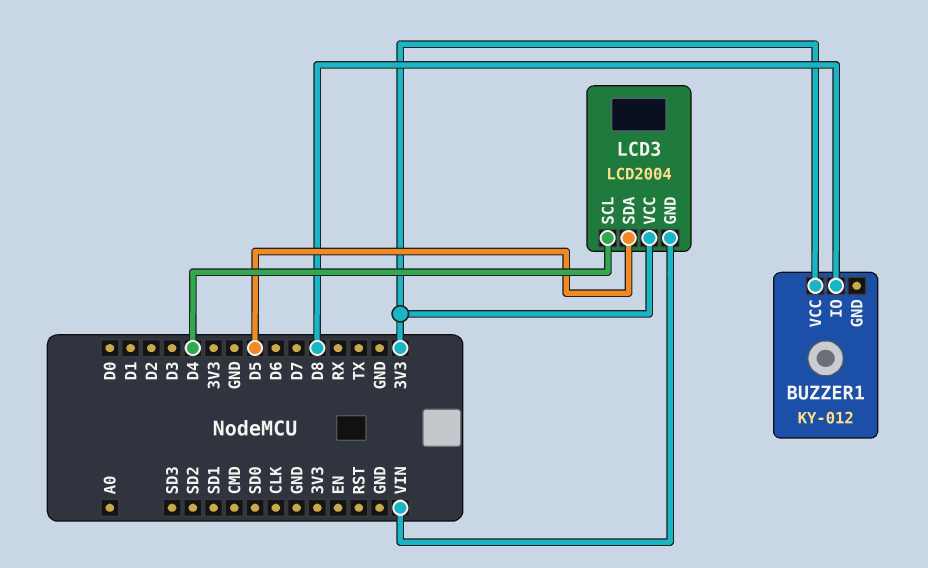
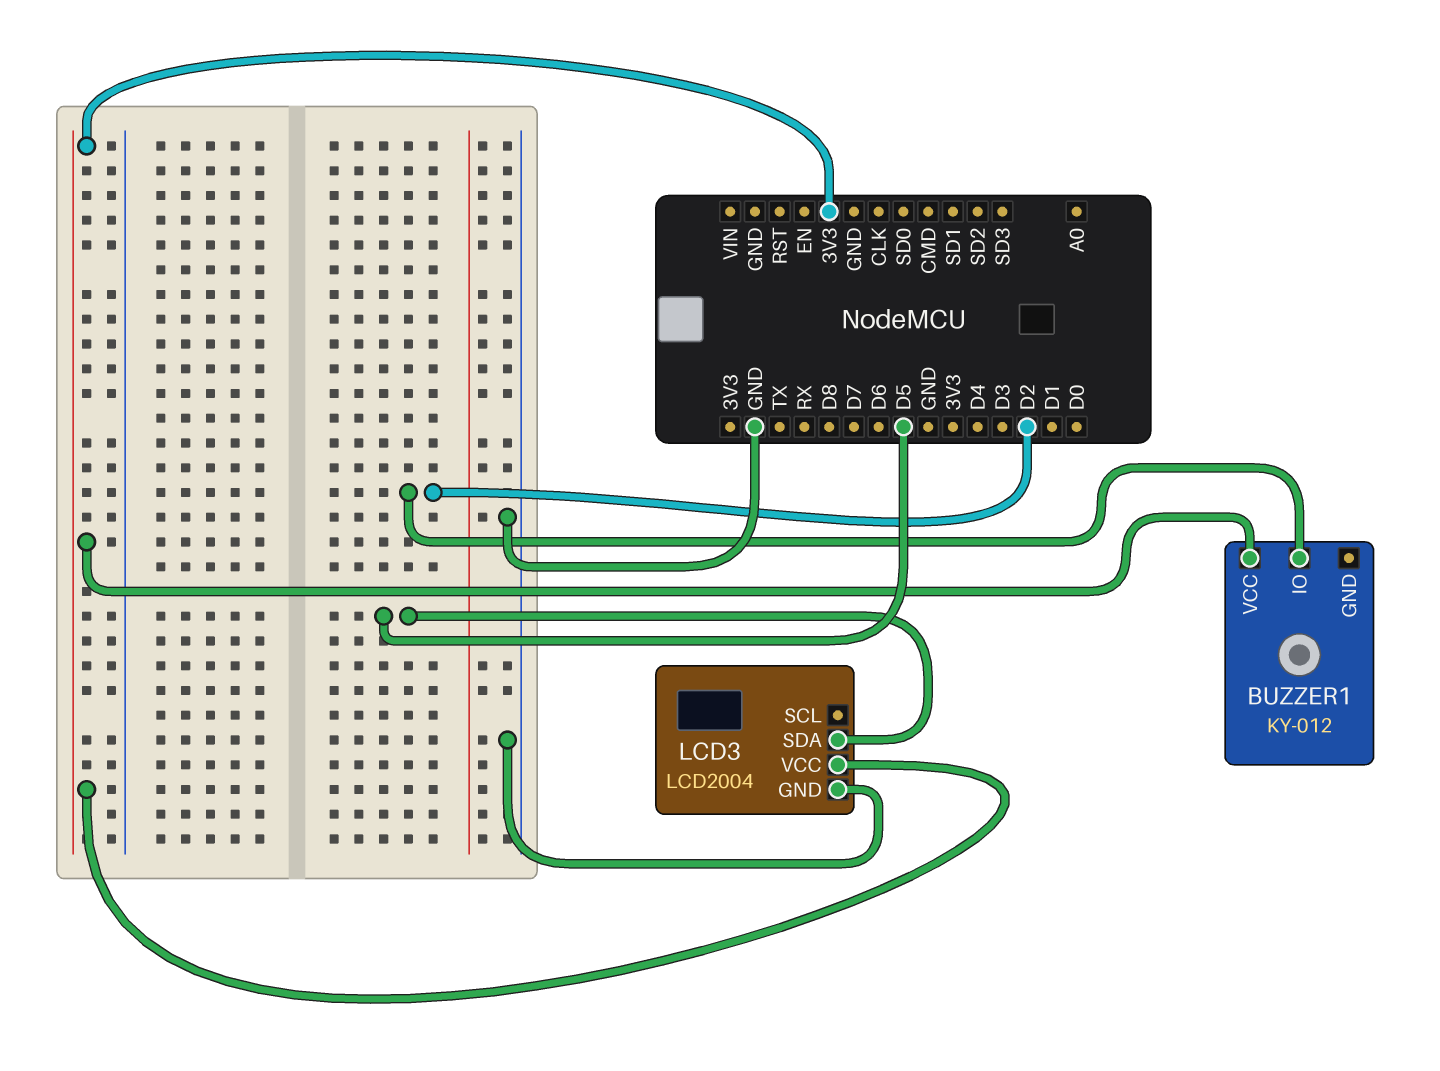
BUZZER1 pin IO: D8 -> D2
LCD3 pin GND: VIN -> GND
LCD3 pin SCL: D4 -> none

